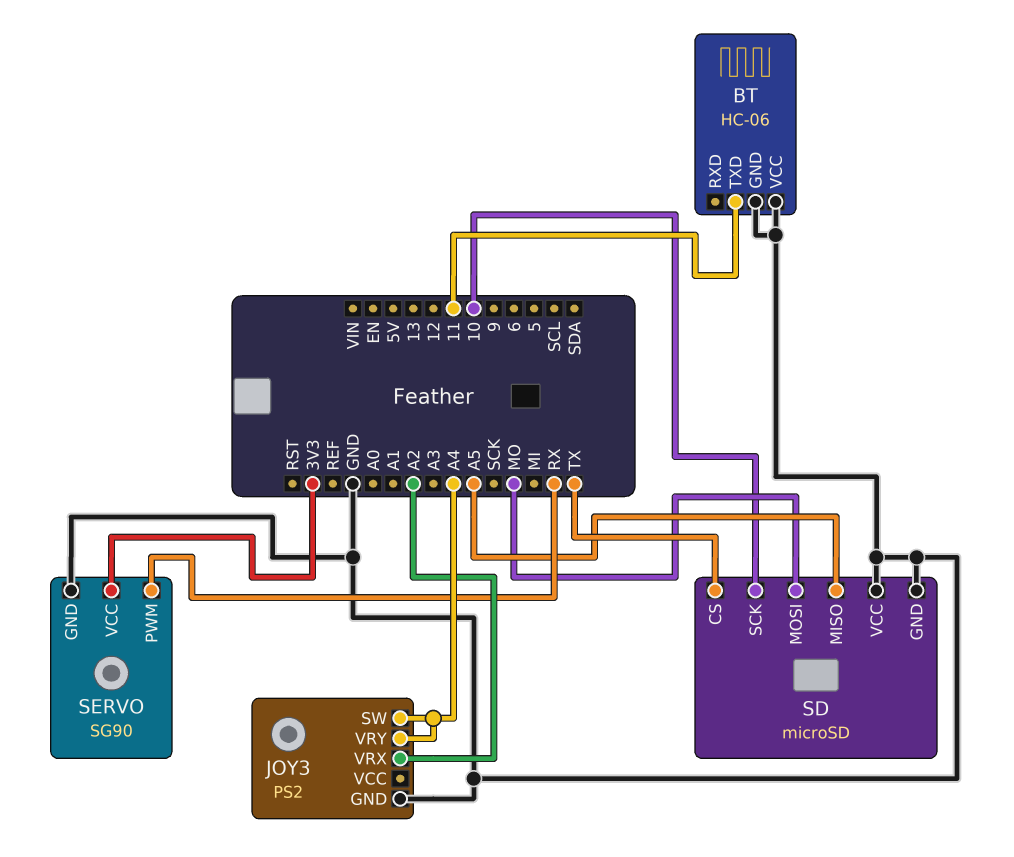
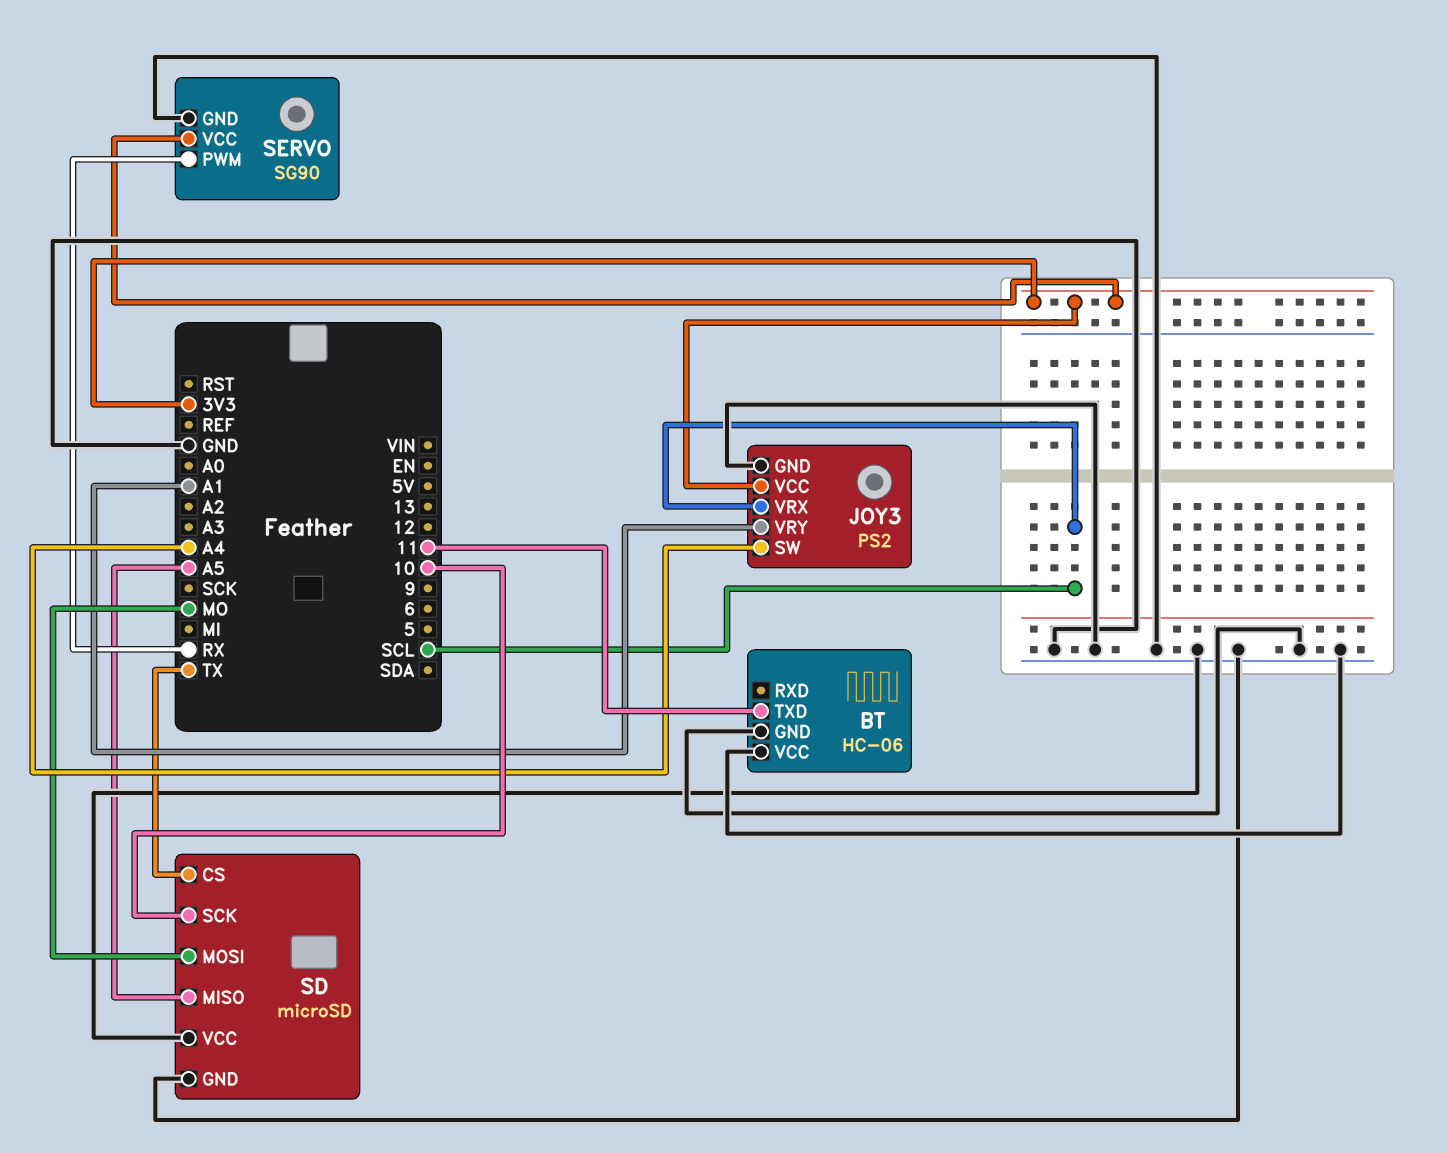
JOY3 pin VCC: none -> 3V3
JOY3 pin VRX: A2 -> SCL
JOY3 pin VRY: A4 -> A1

